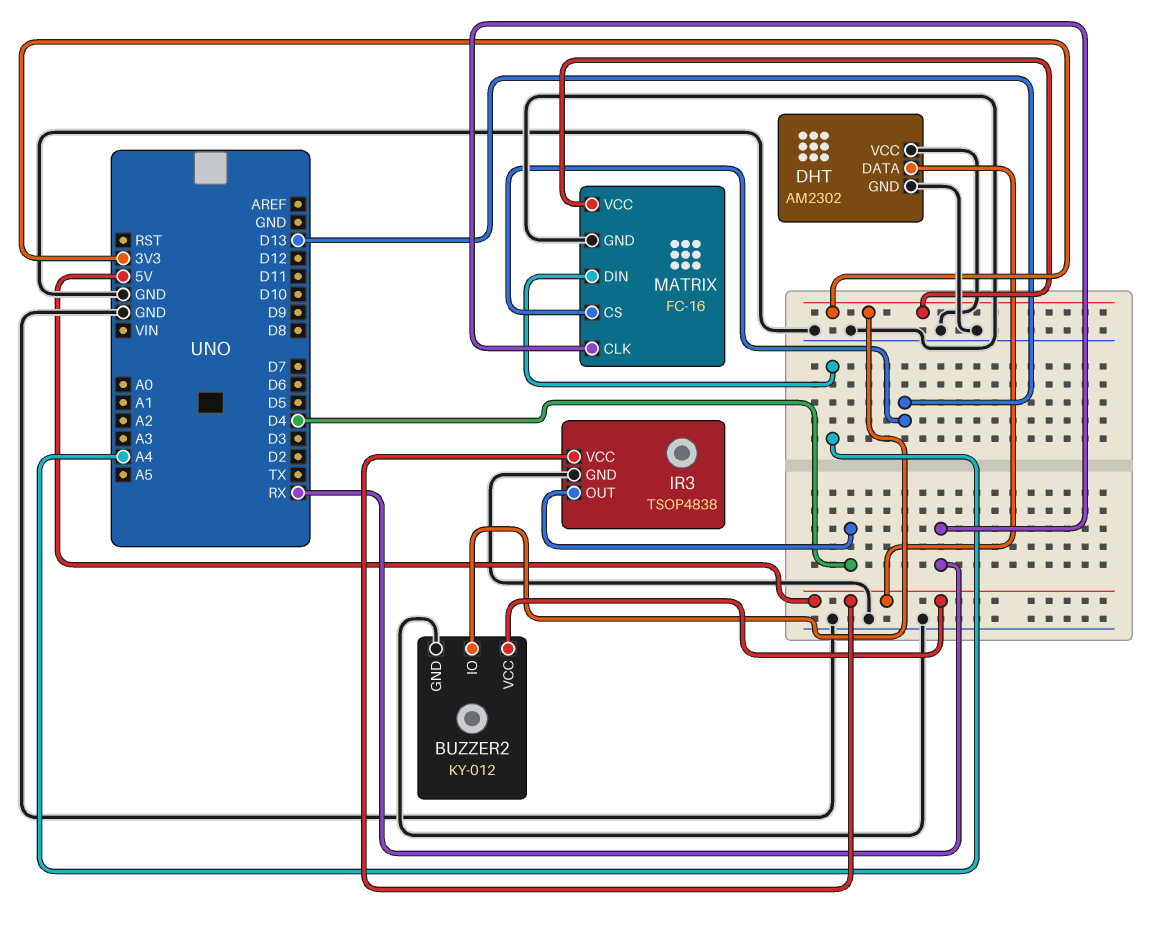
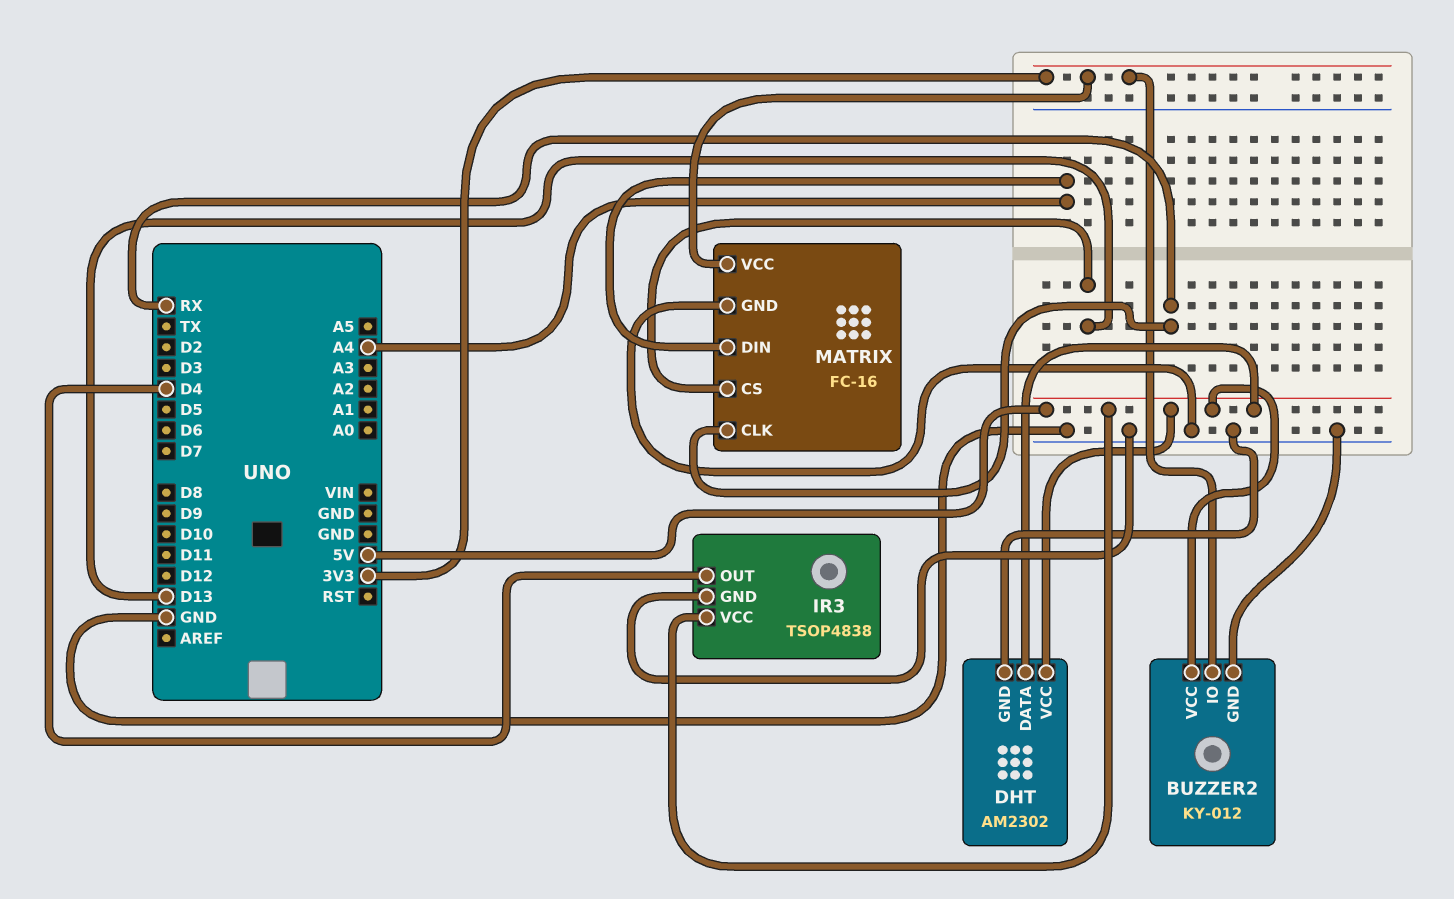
DHT pin VCC: GND -> 5V

